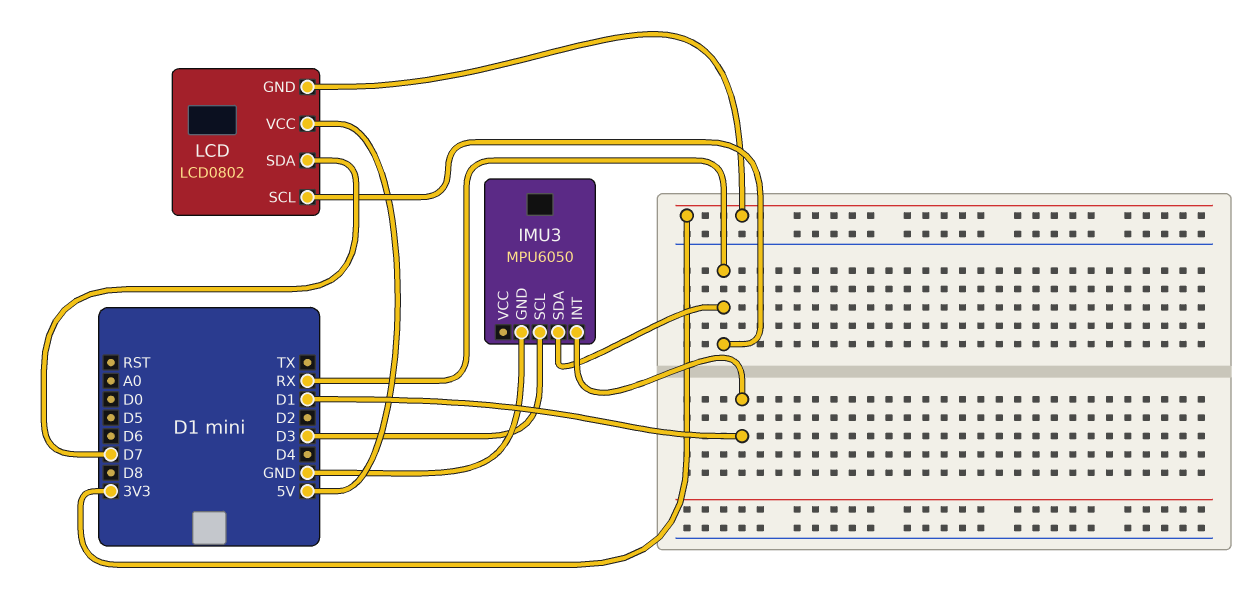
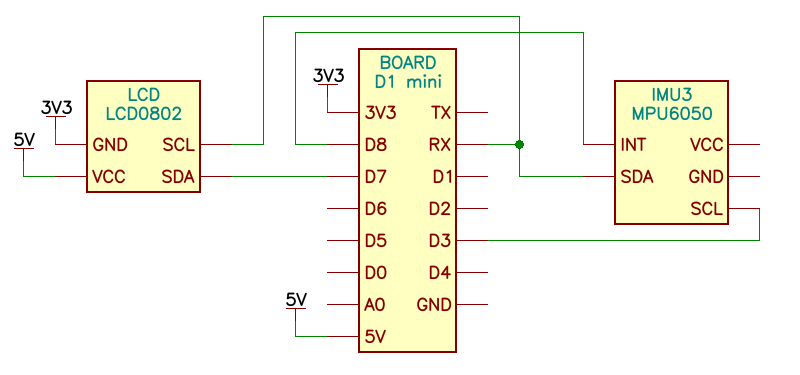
IMU3 pin GND: GND -> none
IMU3 pin INT: D1 -> D8

